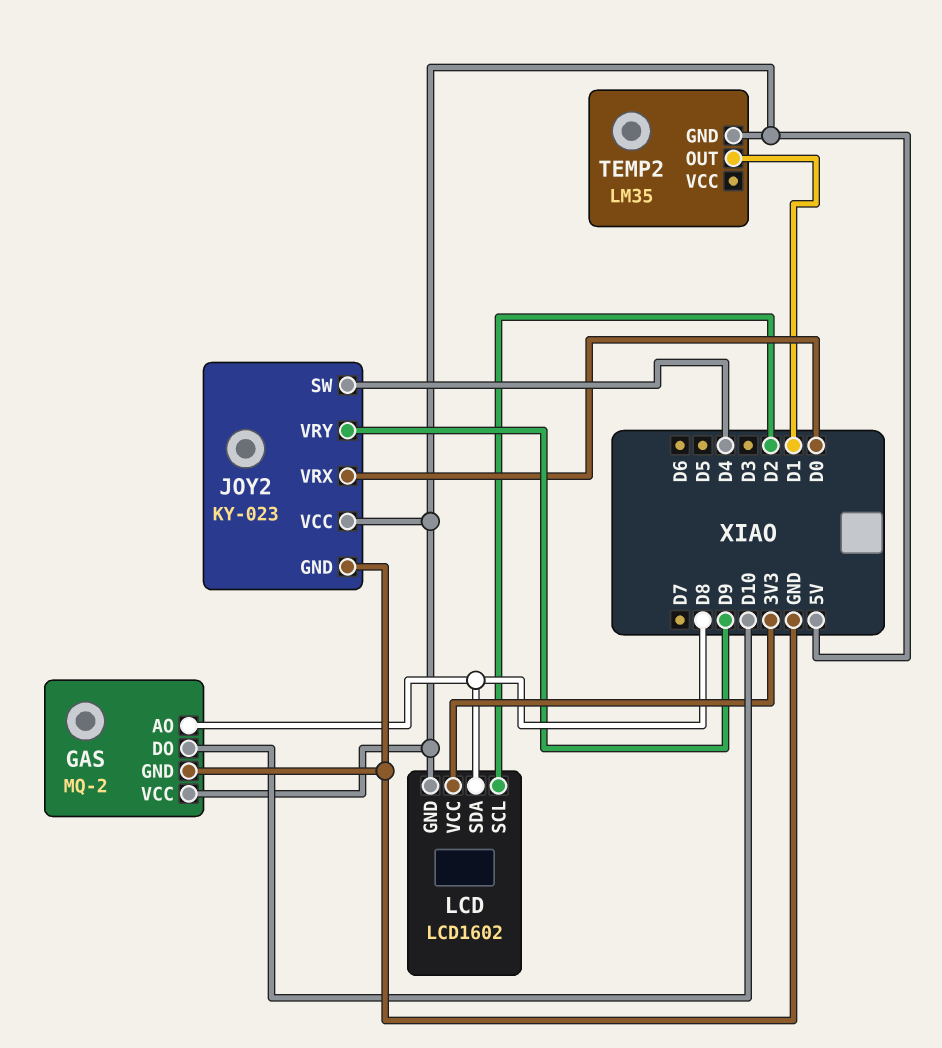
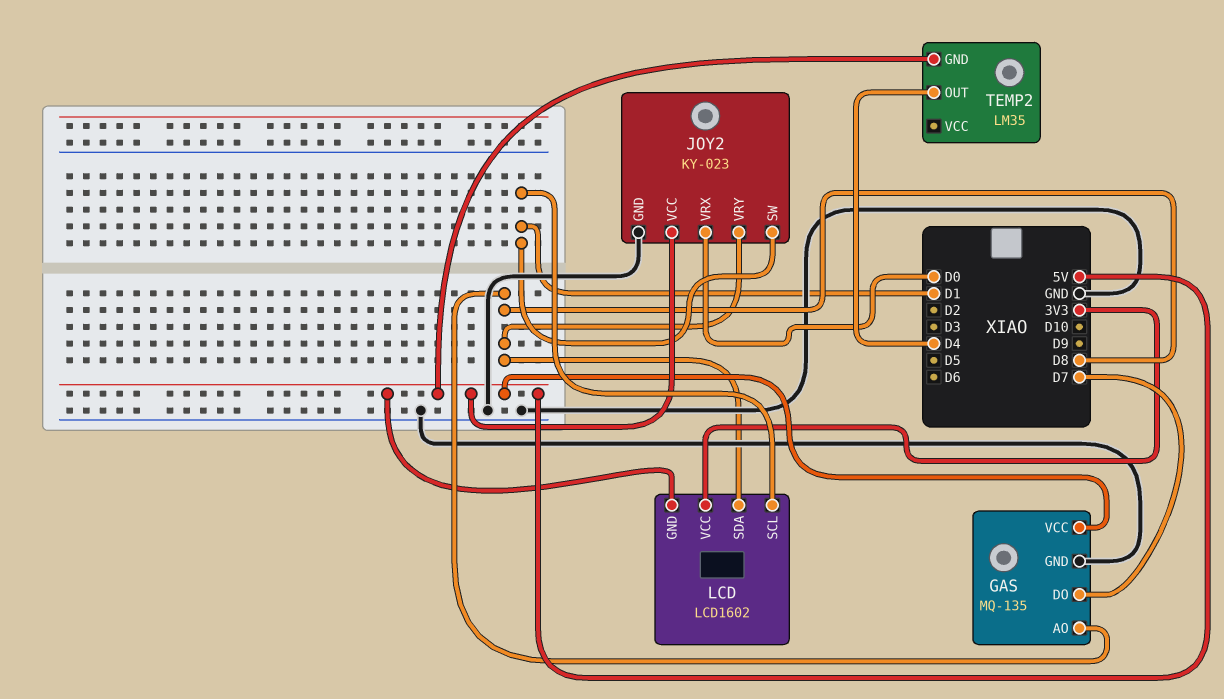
GAS: MQ-2 -> MQ-135
GAS pin DO: D10 -> D7
JOY2 pin SW: D4 -> D1
JOY2 pin VRY: D9 -> D8
LCD pin SCL: D2 -> D1
TEMP2 pin OUT: D1 -> D4

